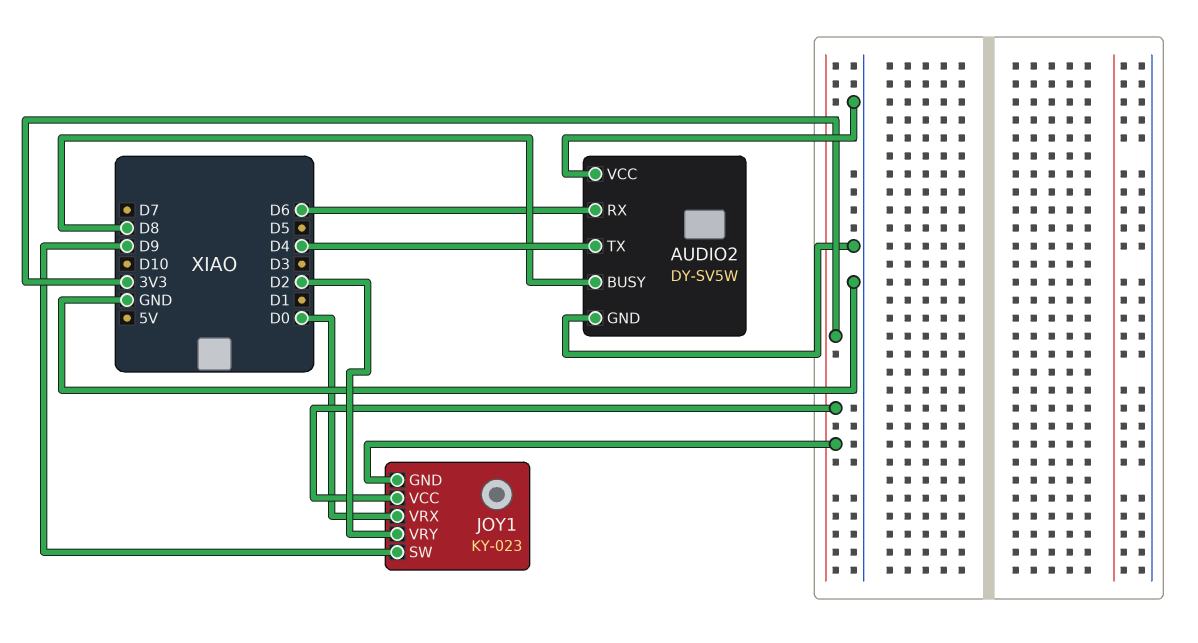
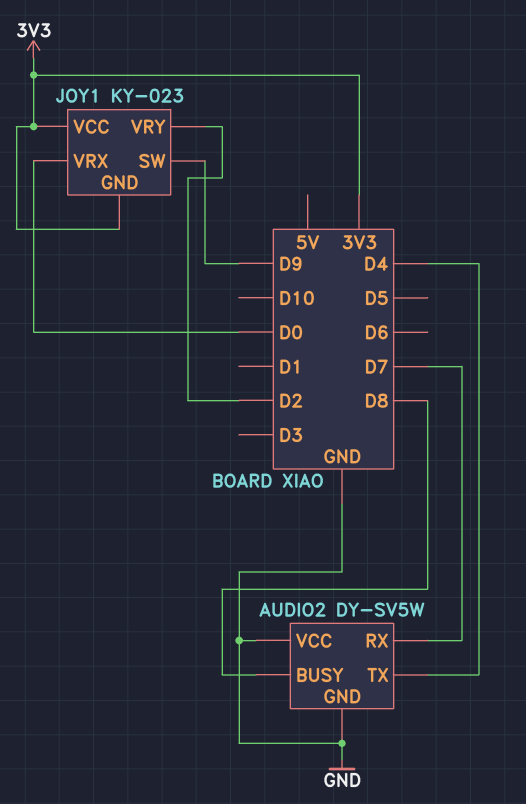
AUDIO2 pin RX: D6 -> D7

